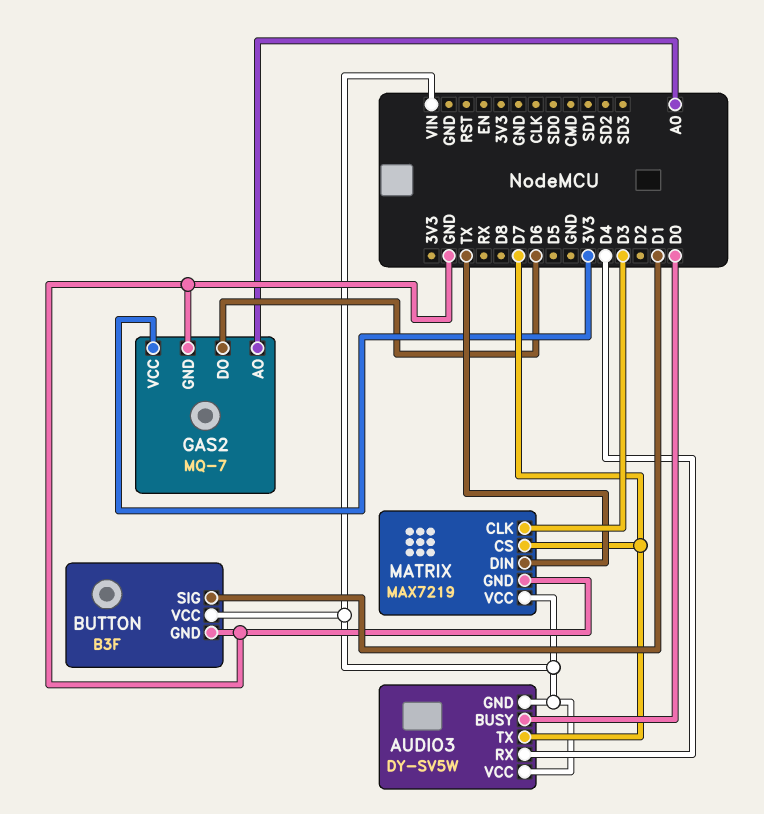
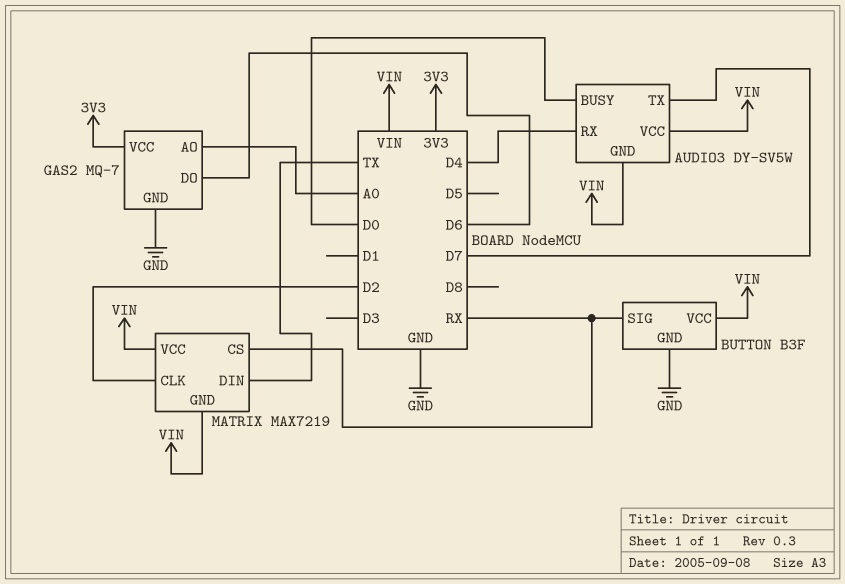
BUTTON pin SIG: D1 -> RX
MATRIX pin CLK: D3 -> D2
MATRIX pin CS: D7 -> RX
MATRIX pin GND: GND -> VIN

